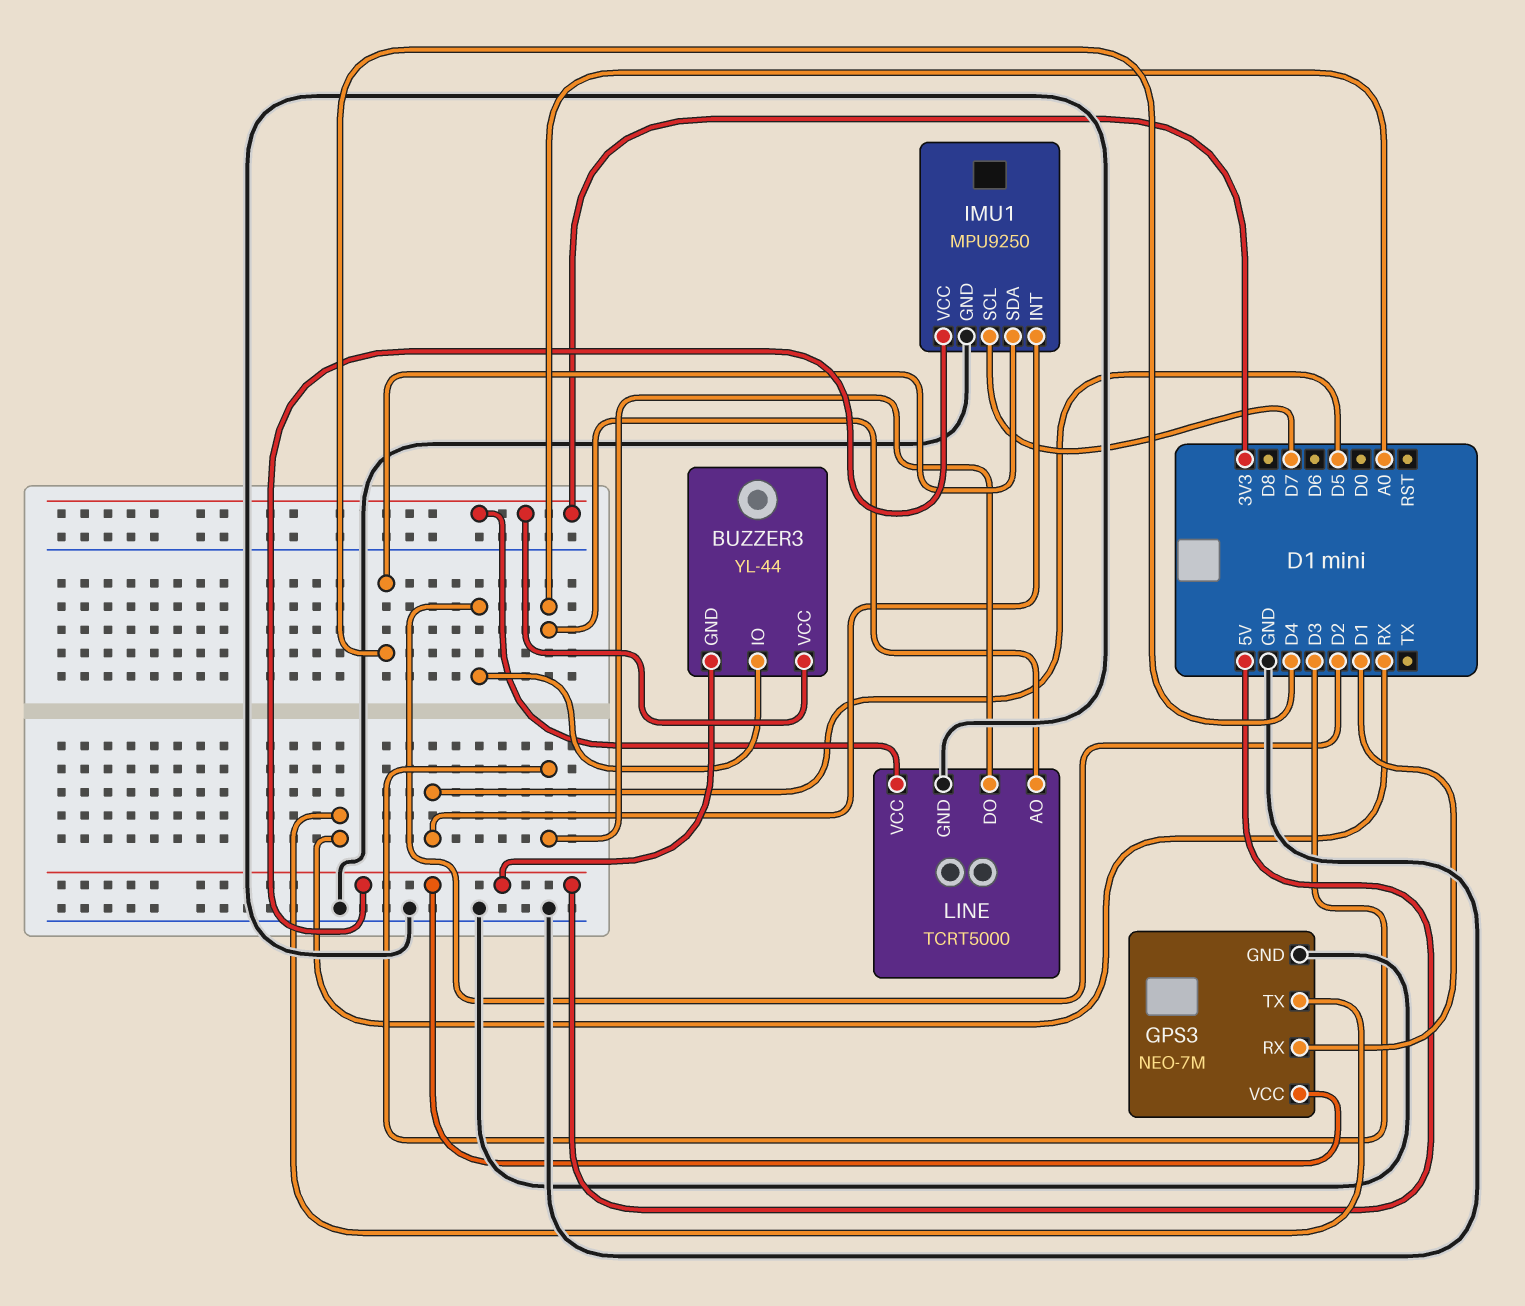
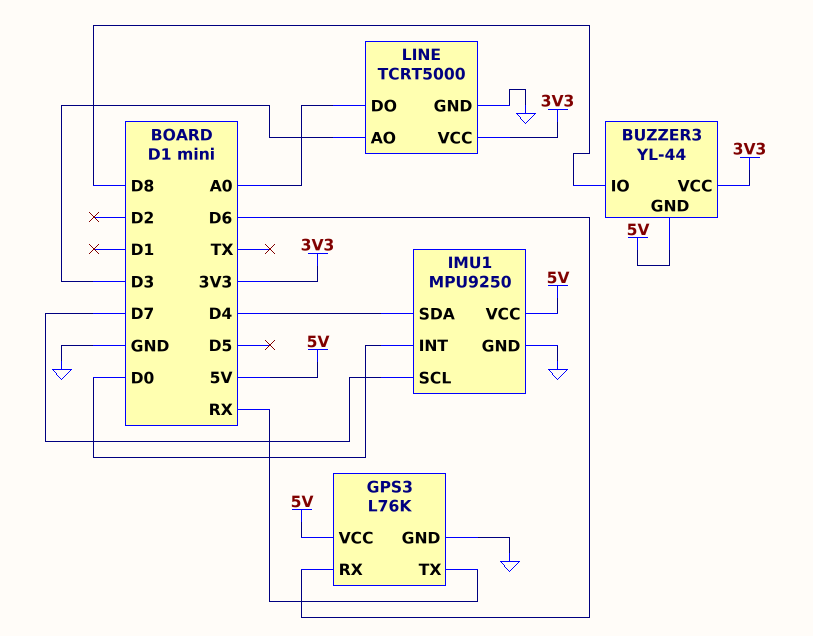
BUZZER3 pin IO: D2 -> D8
GPS3: NEO-7M -> L76K
GPS3 pin RX: D1 -> D6
IMU1 pin INT: D5 -> D0
LINE pin AO: A0 -> D3
LINE pin DO: D3 -> A0

